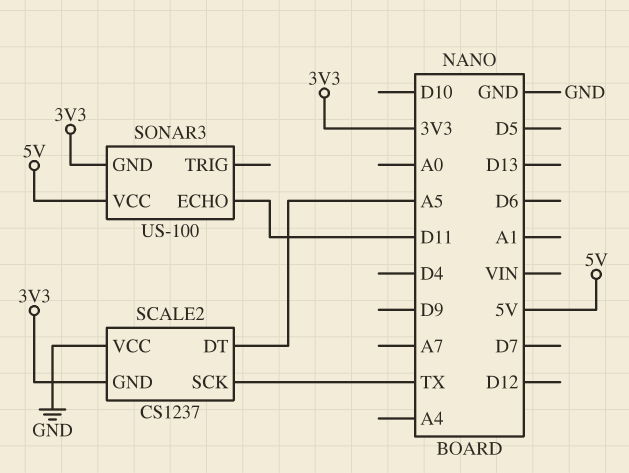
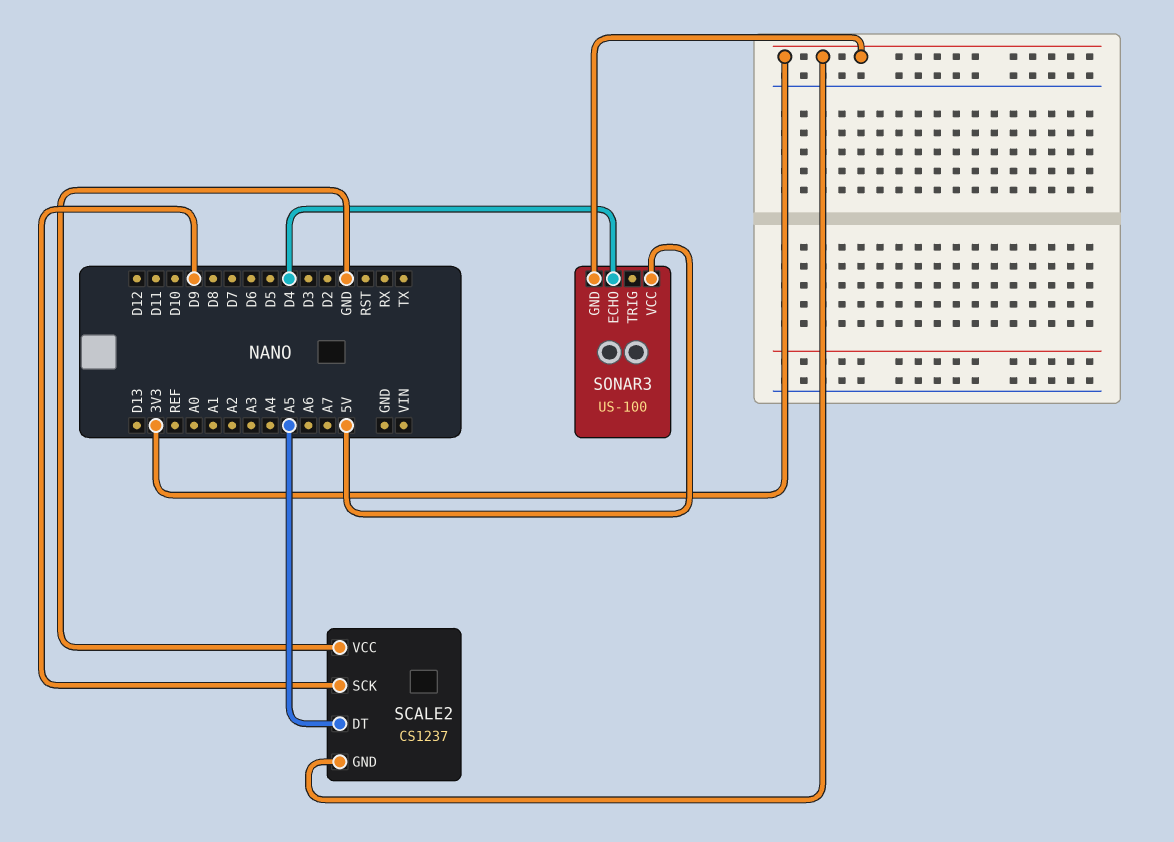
SCALE2 pin SCK: TX -> D9
SONAR3 pin ECHO: D11 -> D4

